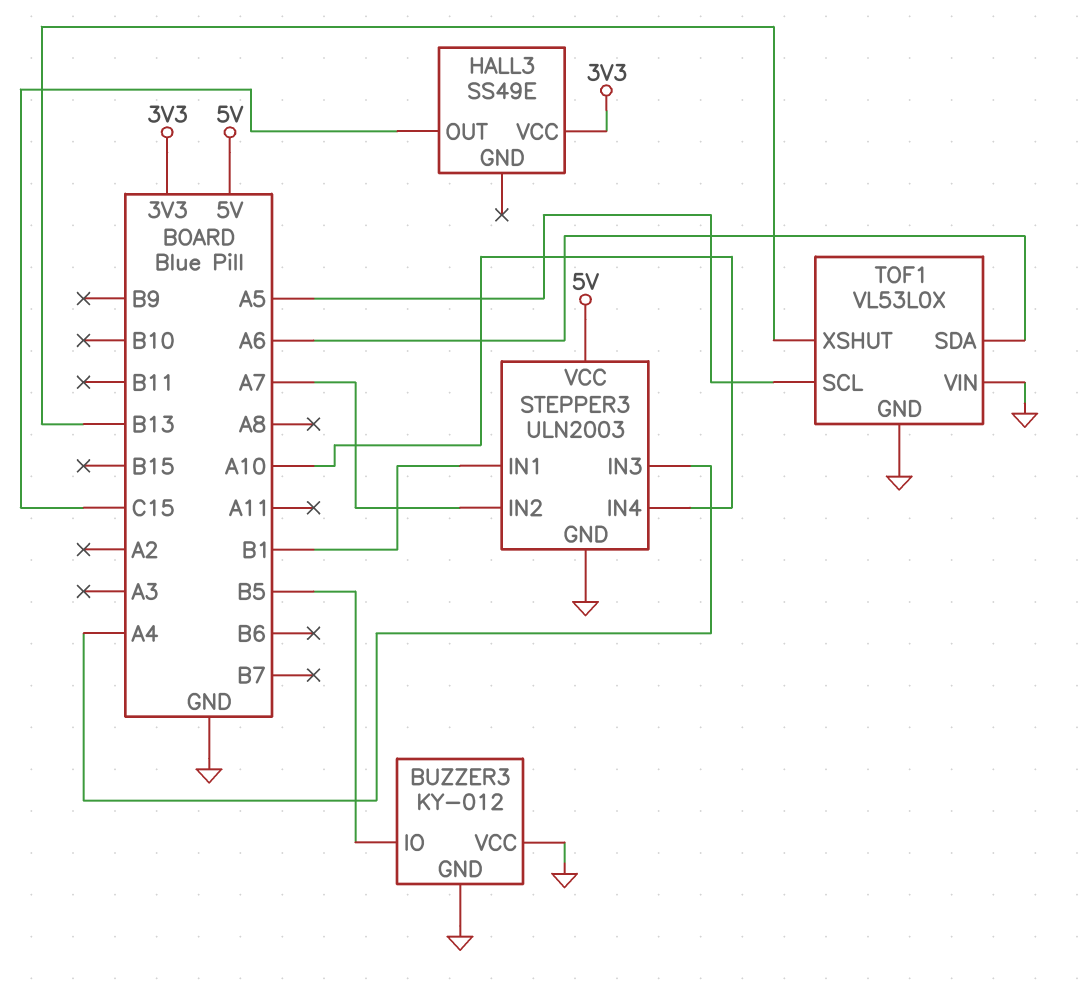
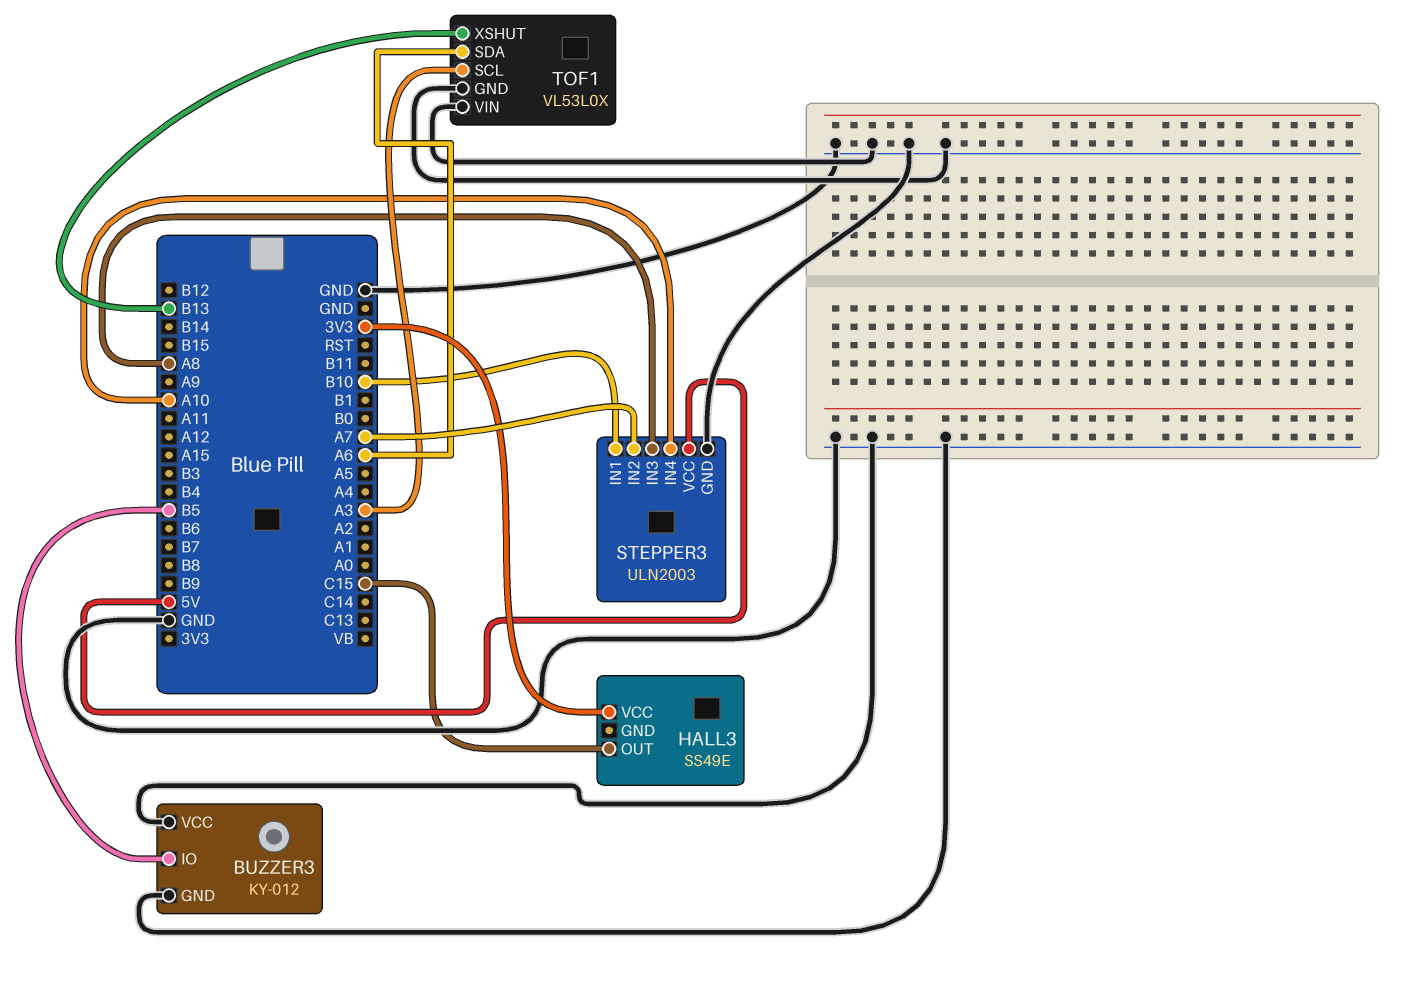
STEPPER3 pin IN1: B1 -> B10
STEPPER3 pin IN3: A4 -> A8
TOF1 pin SCL: A5 -> A3

